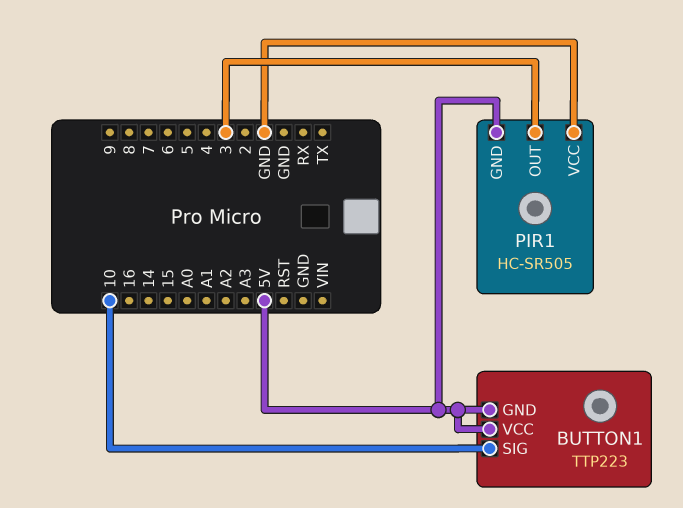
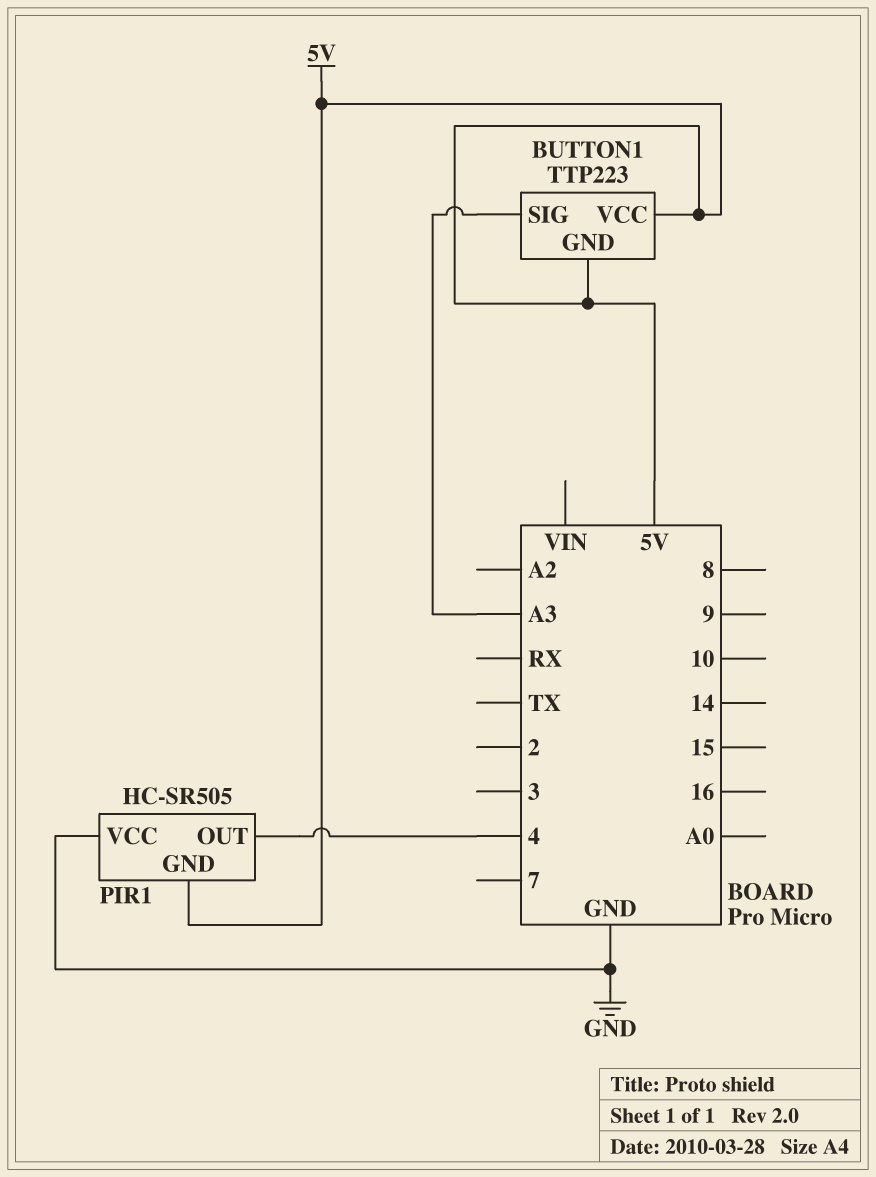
BUTTON1 pin SIG: 10 -> A3
PIR1 pin OUT: 3 -> 4

